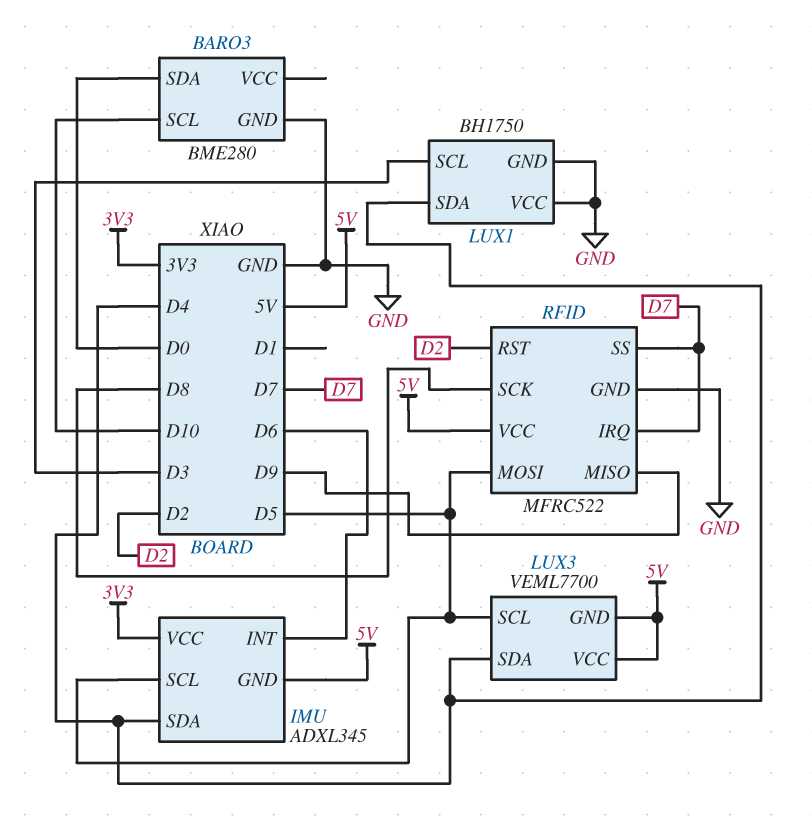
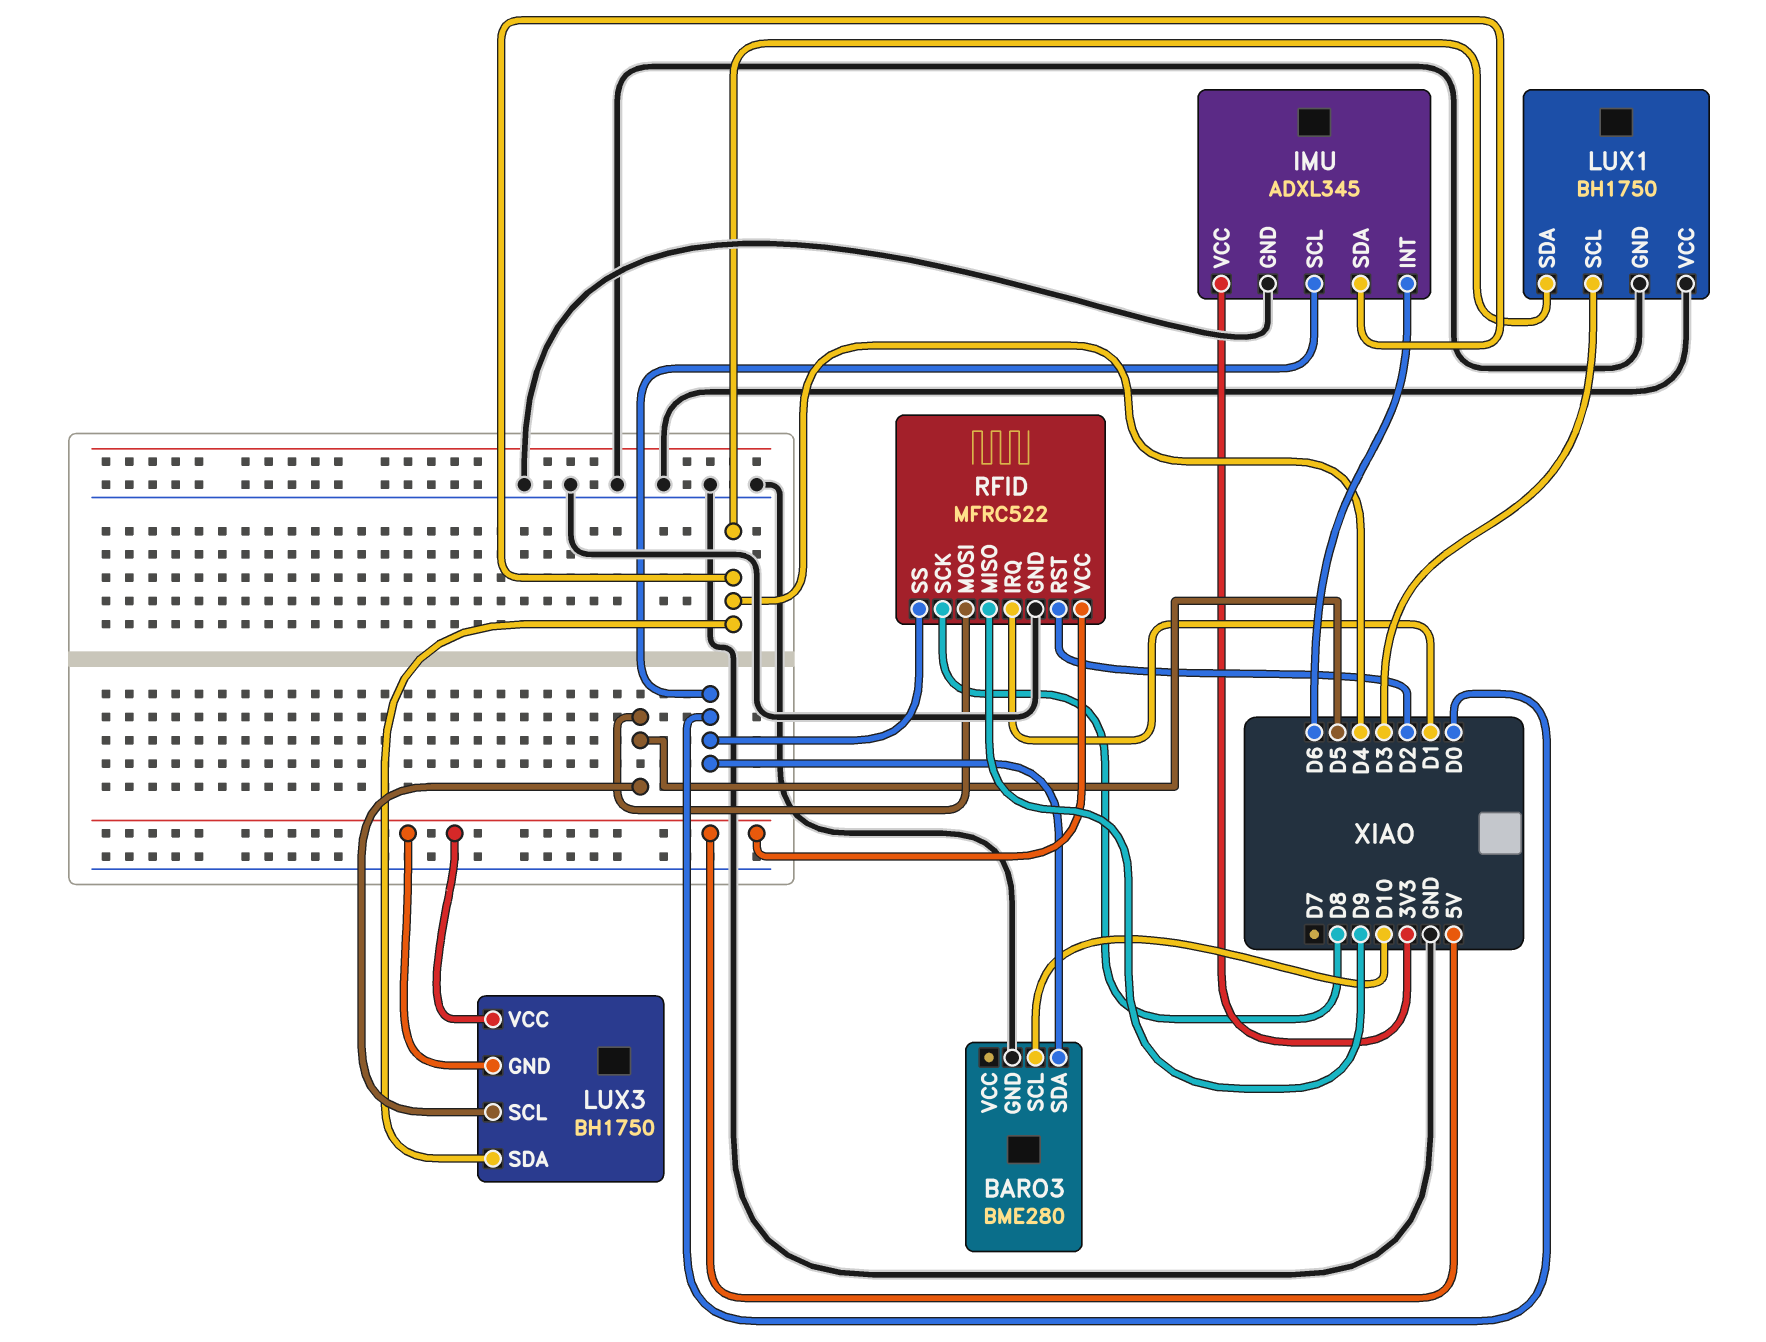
IMU pin GND: 5V -> GND
IMU pin SCL: D5 -> D0
LUX3: VEML7700 -> BH1750
RFID pin IRQ: D7 -> D1
RFID pin SS: D7 -> D0

